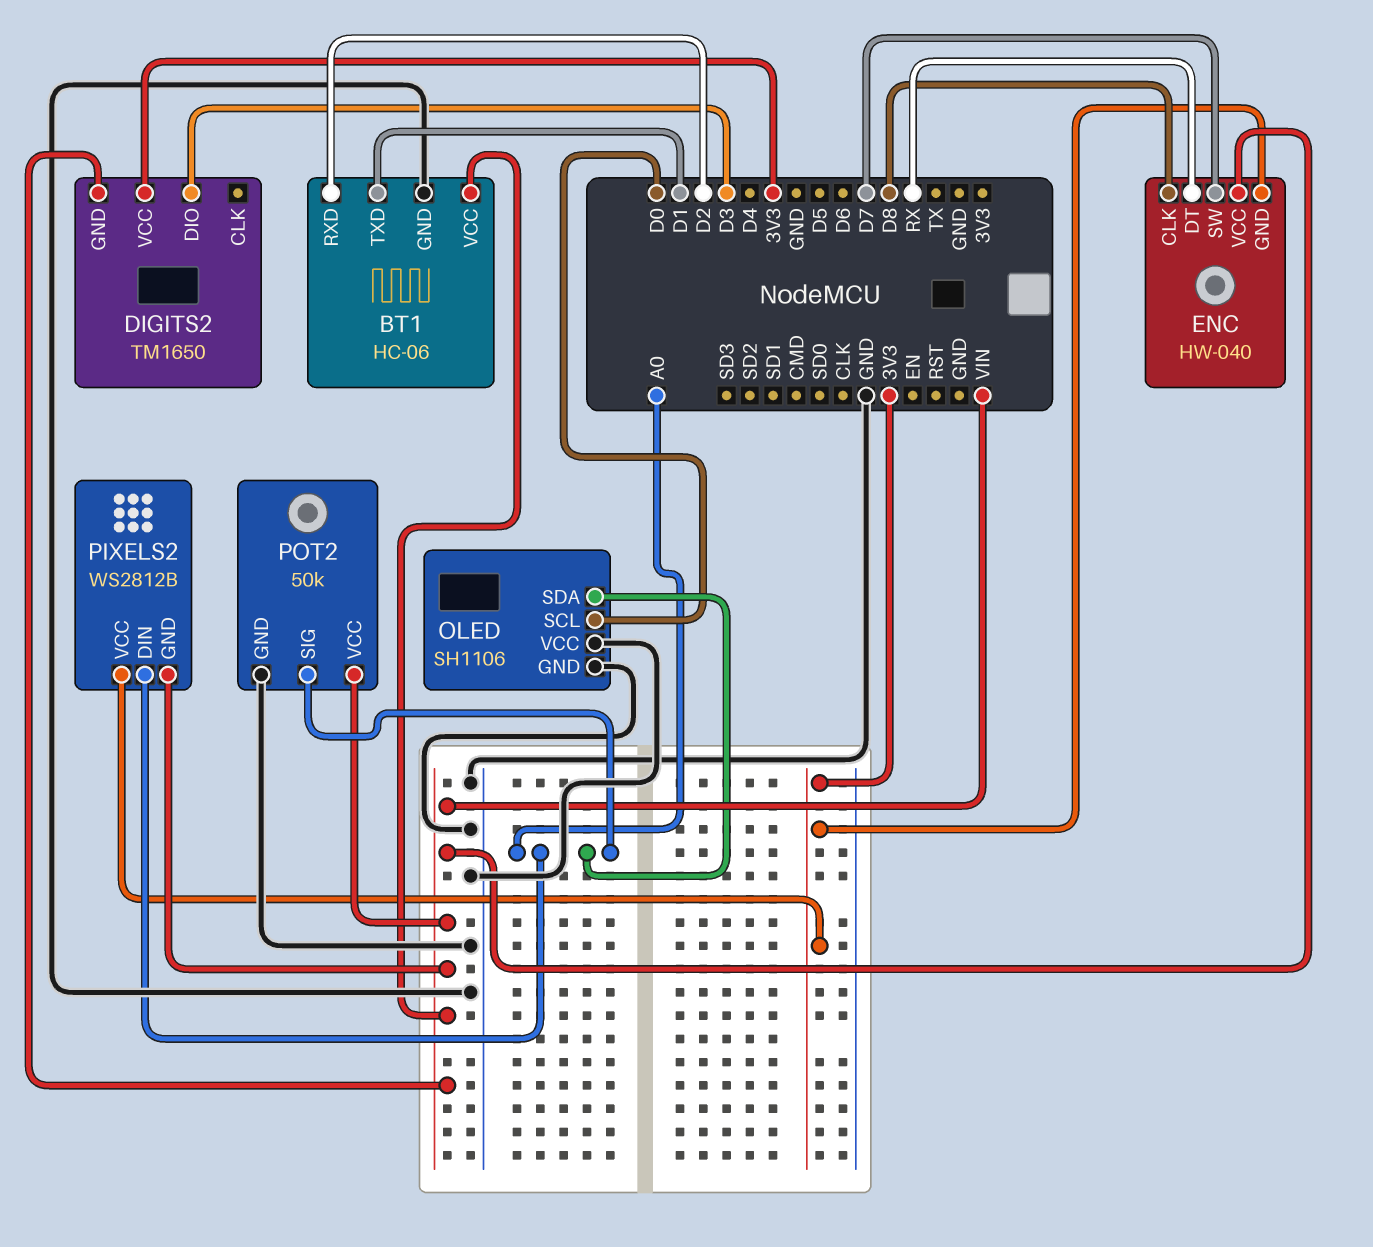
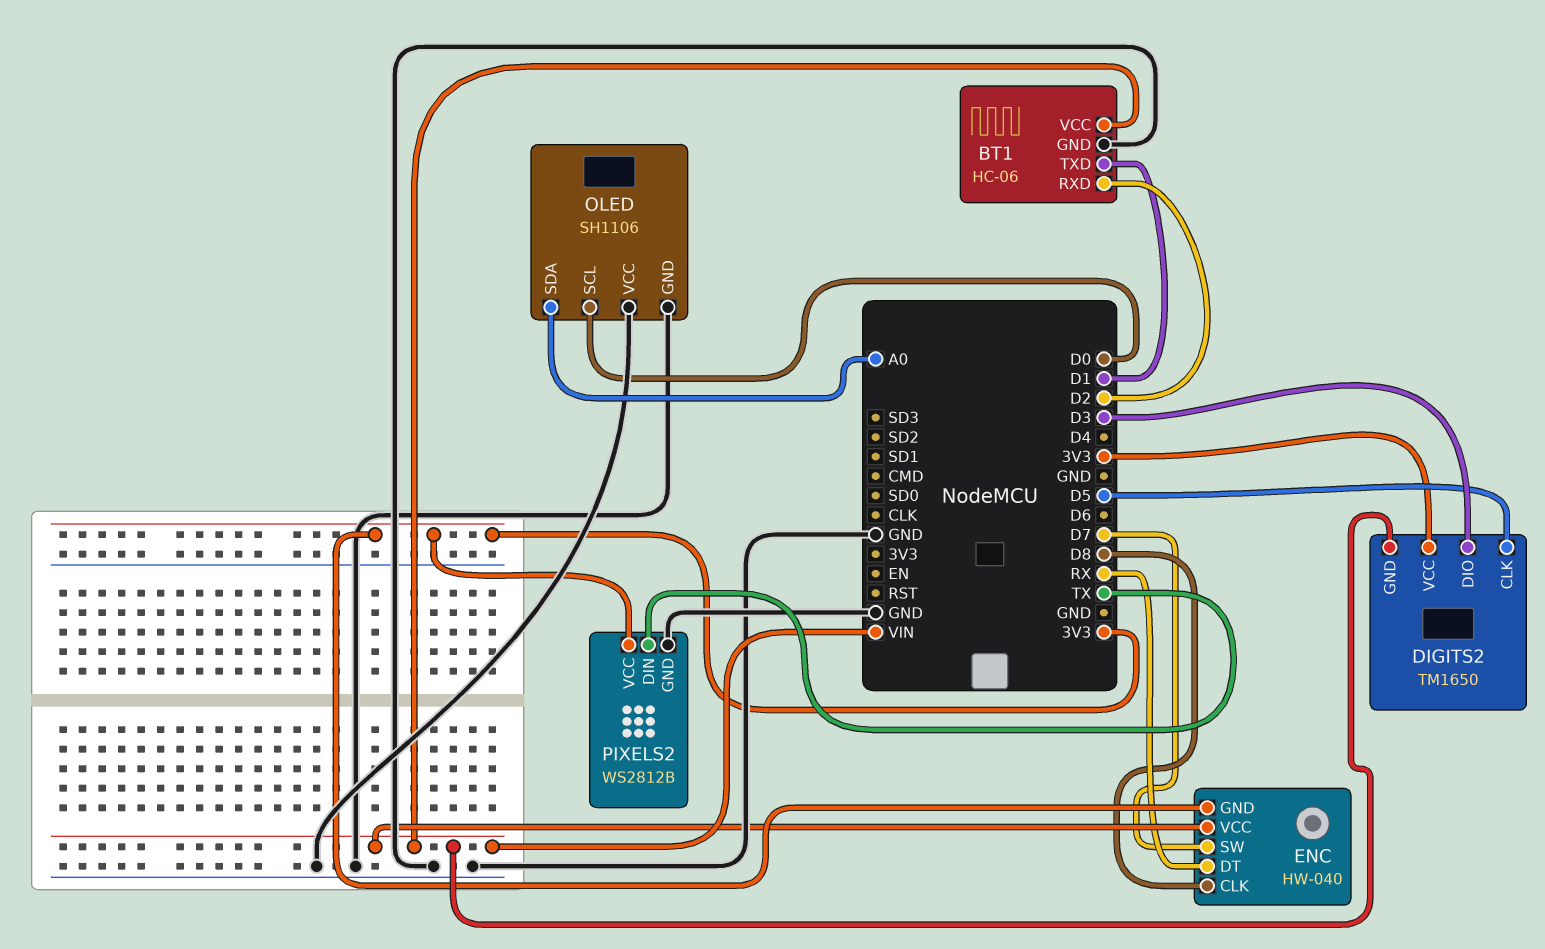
DIGITS2 pin CLK: none -> D5
PIXELS2 pin DIN: A0 -> TX
PIXELS2 pin GND: VIN -> GND
POT2: 50k -> none
POT2 pin GND: GND -> none
POT2 pin SIG: A0 -> none
POT2 pin VCC: VIN -> none

